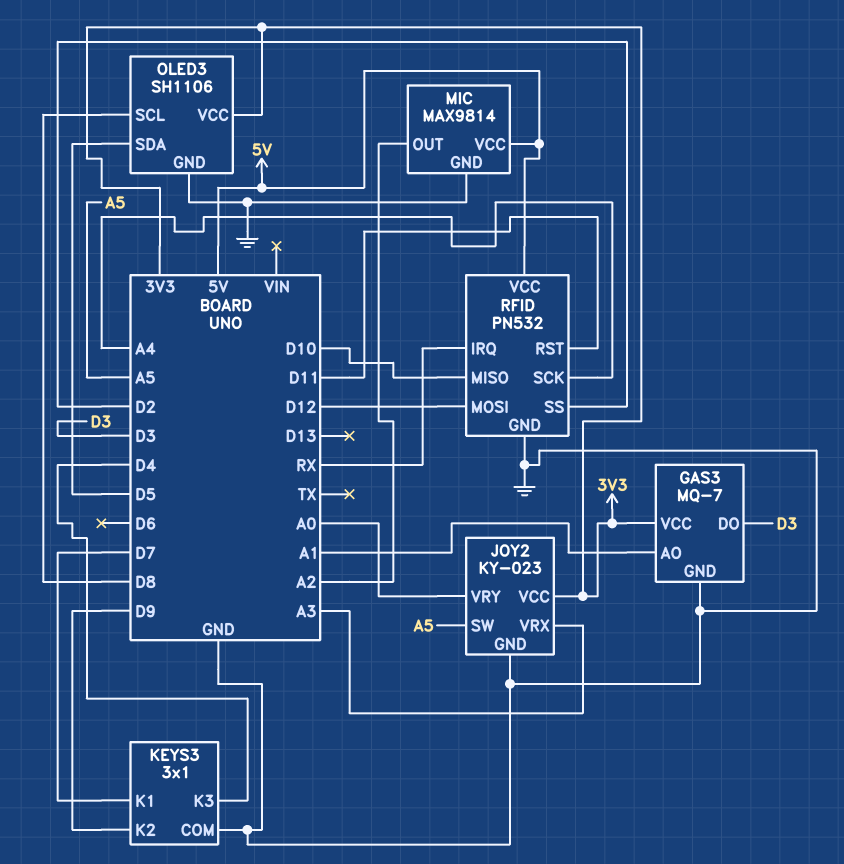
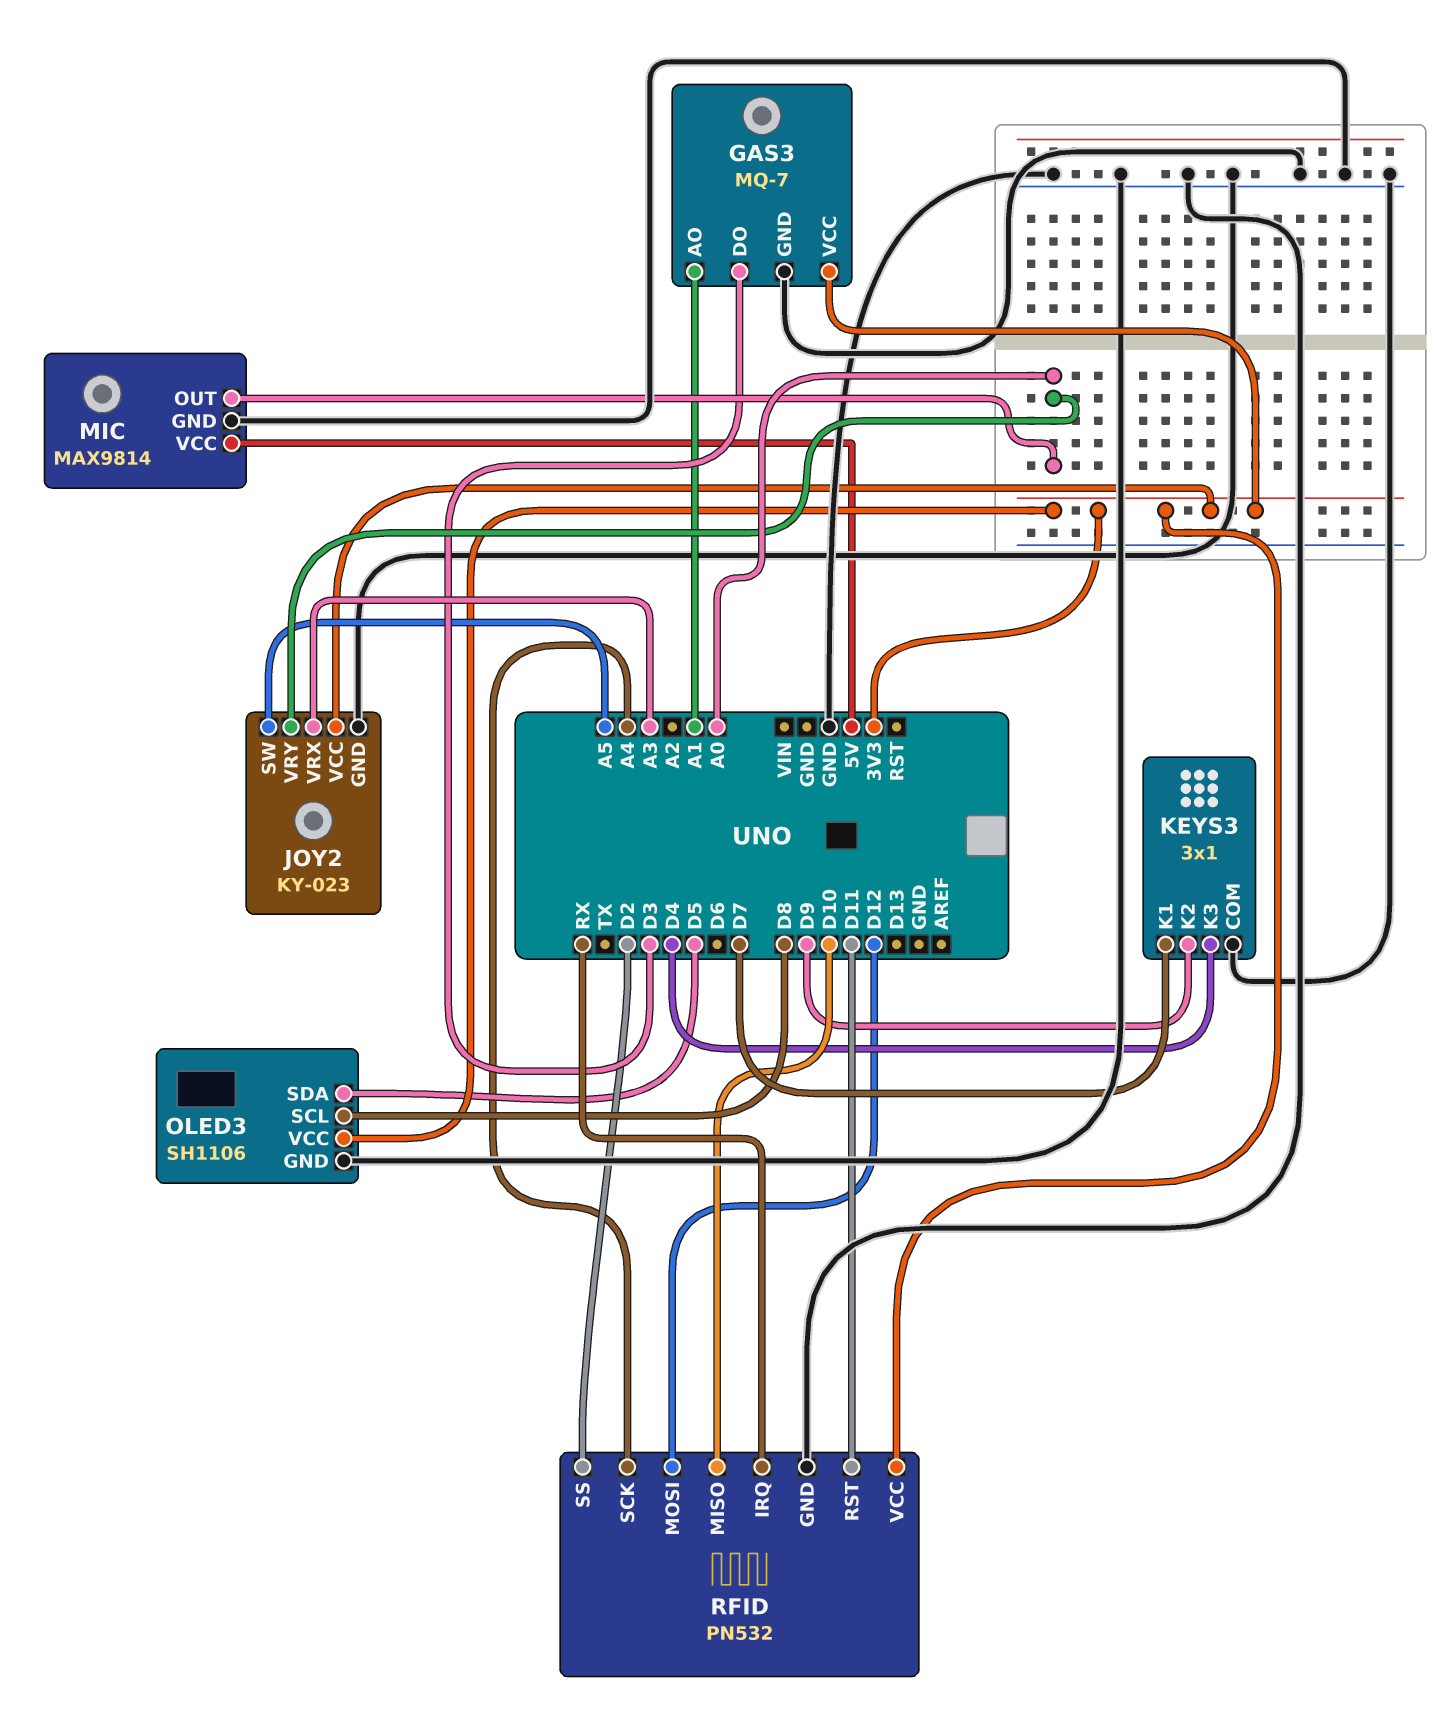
MIC pin OUT: A2 -> A0
RFID pin VCC: 5V -> 3V3

